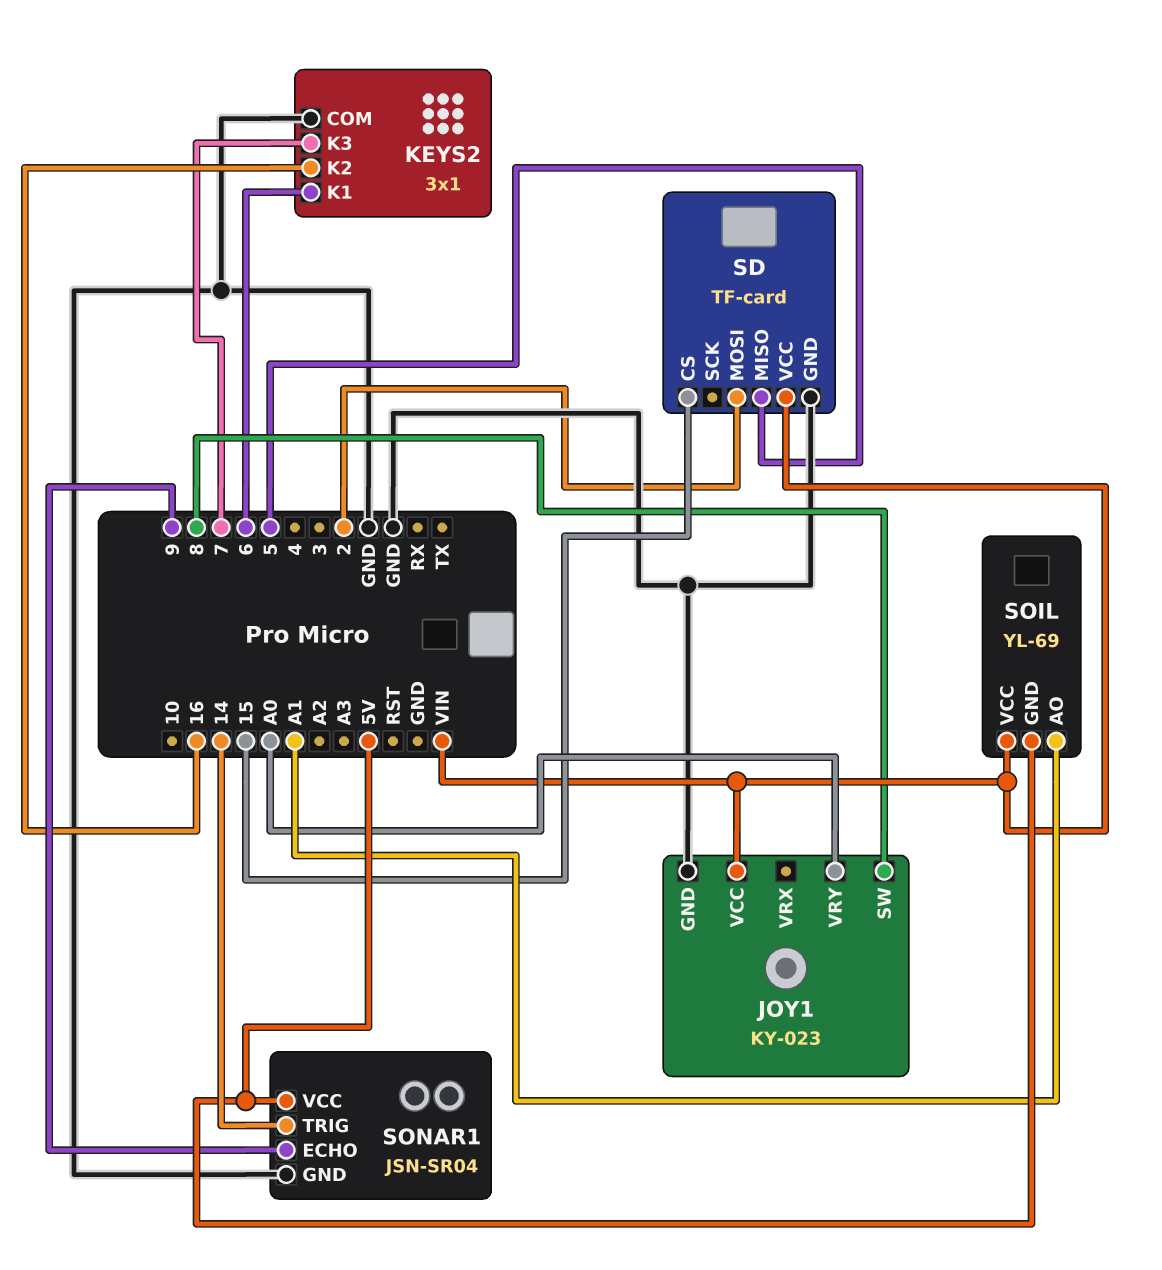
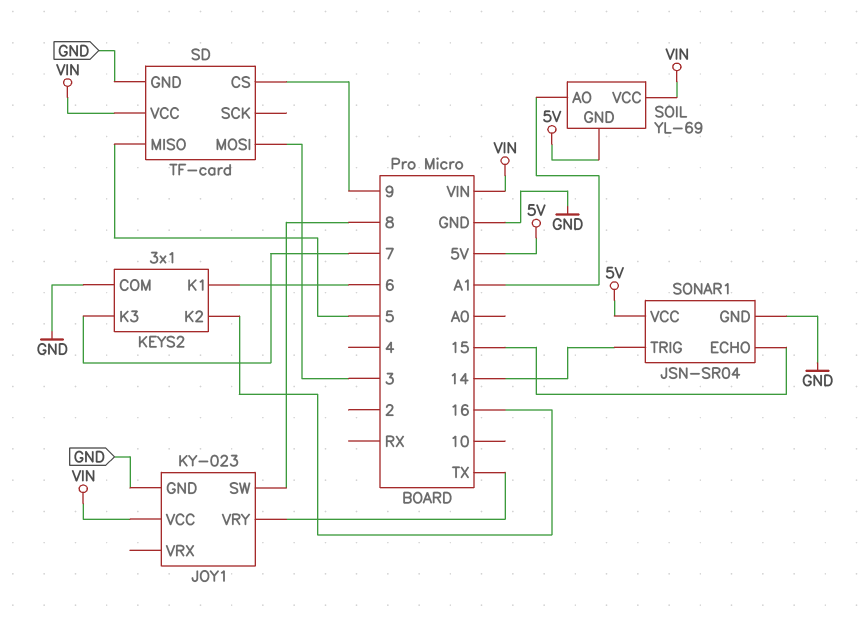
JOY1 pin VRY: A0 -> TX
SD pin CS: 15 -> 9
SD pin MOSI: 2 -> 3
SONAR1 pin ECHO: 9 -> 15

